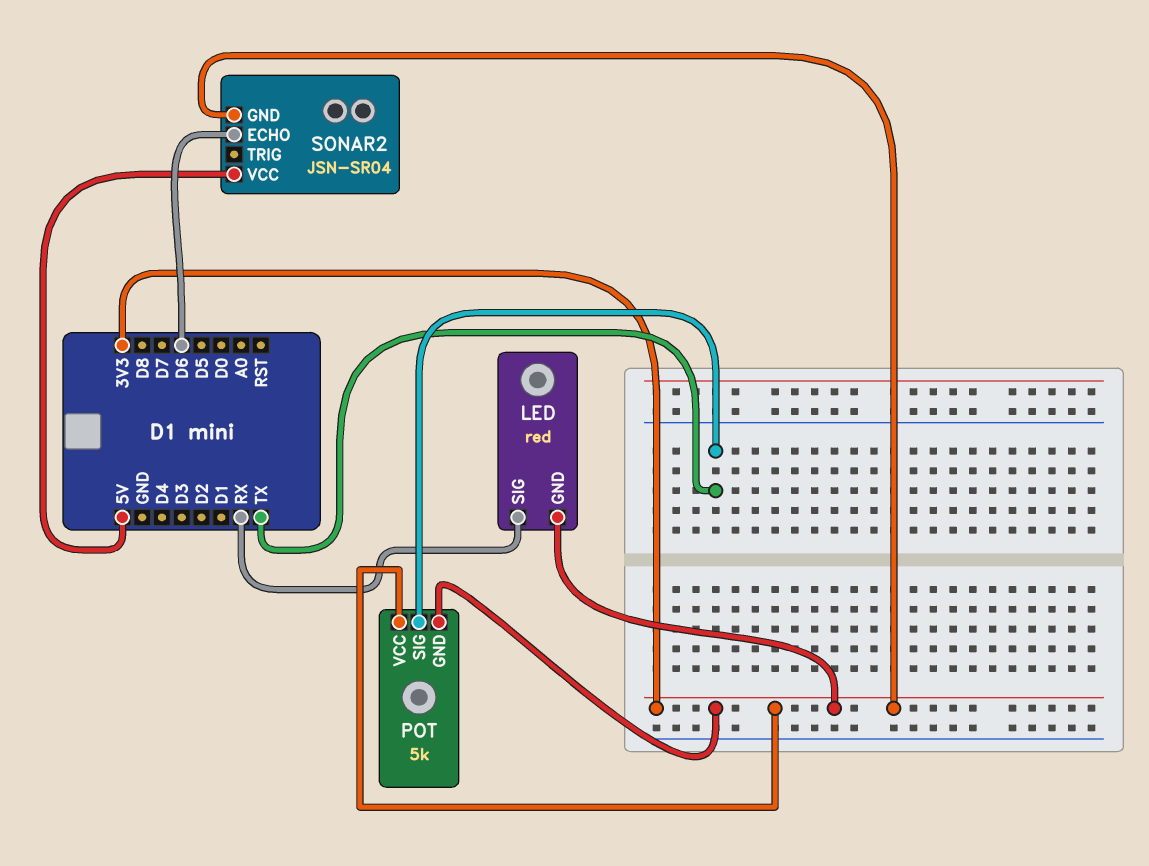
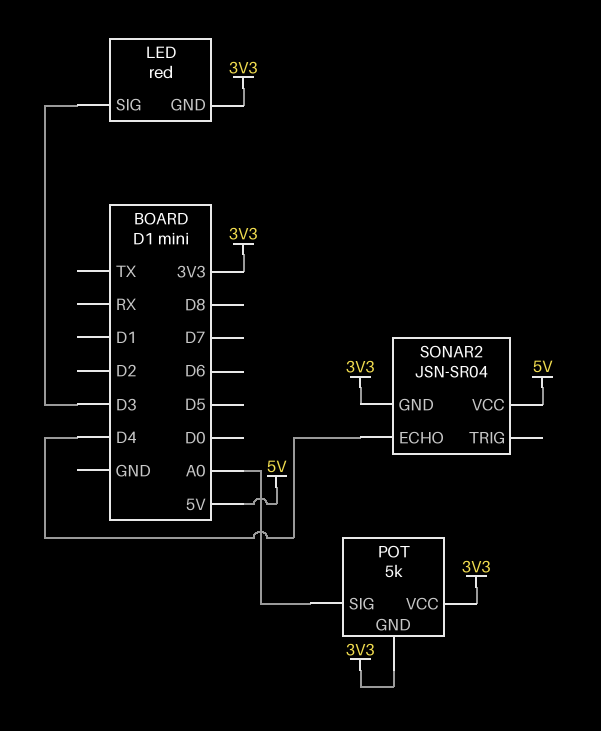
LED pin SIG: RX -> D3
POT pin SIG: TX -> A0
SONAR2 pin ECHO: D6 -> D4

